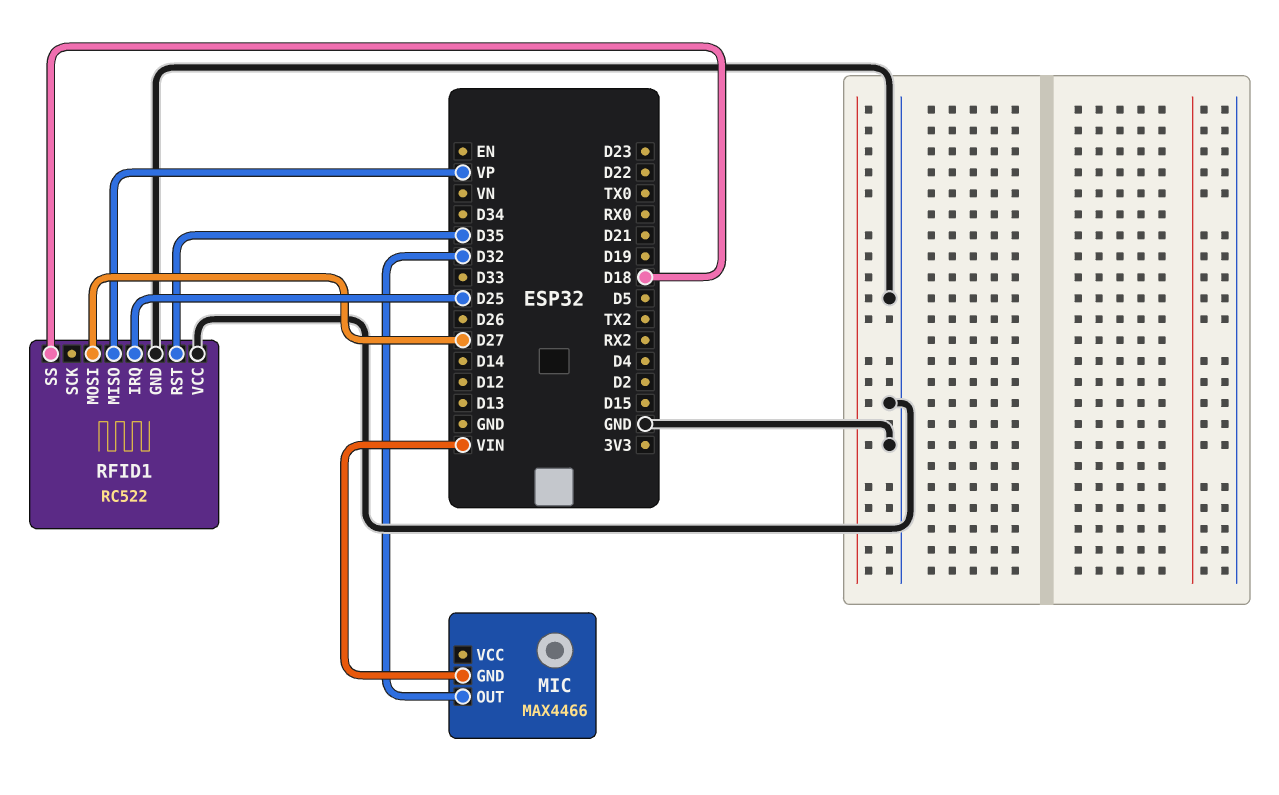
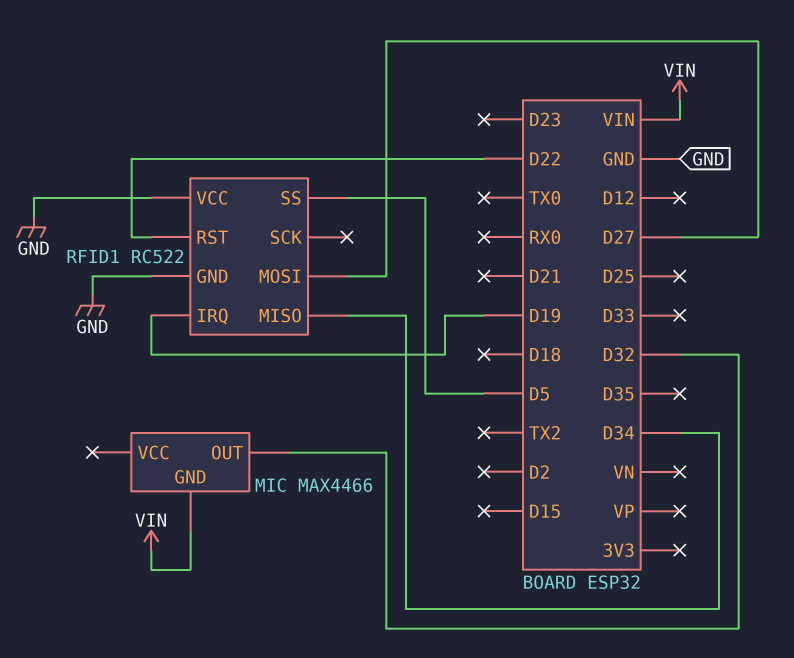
RFID1 pin IRQ: D25 -> D19
RFID1 pin MISO: VP -> D34
RFID1 pin RST: D35 -> D22
RFID1 pin SS: D18 -> D5

